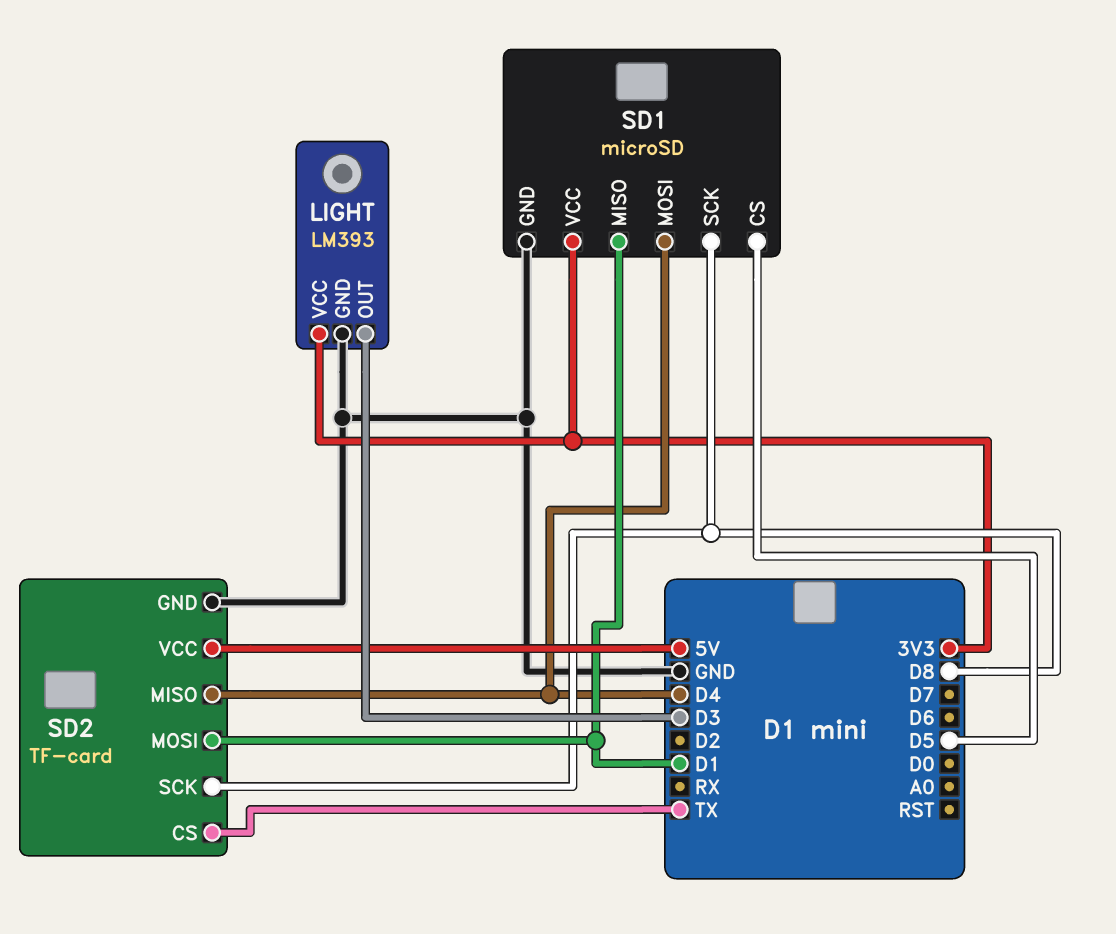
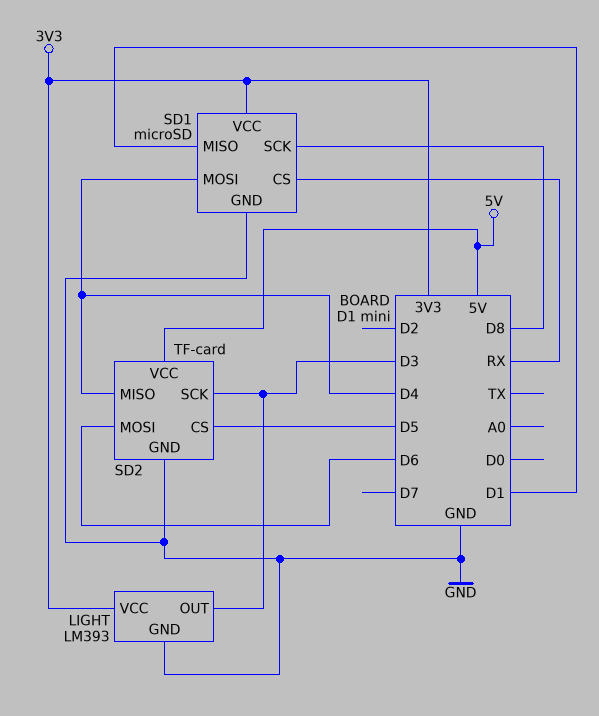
SD1 pin CS: D5 -> RX
SD2 pin CS: TX -> D5
SD2 pin MOSI: D1 -> D6
SD2 pin SCK: D8 -> D3

